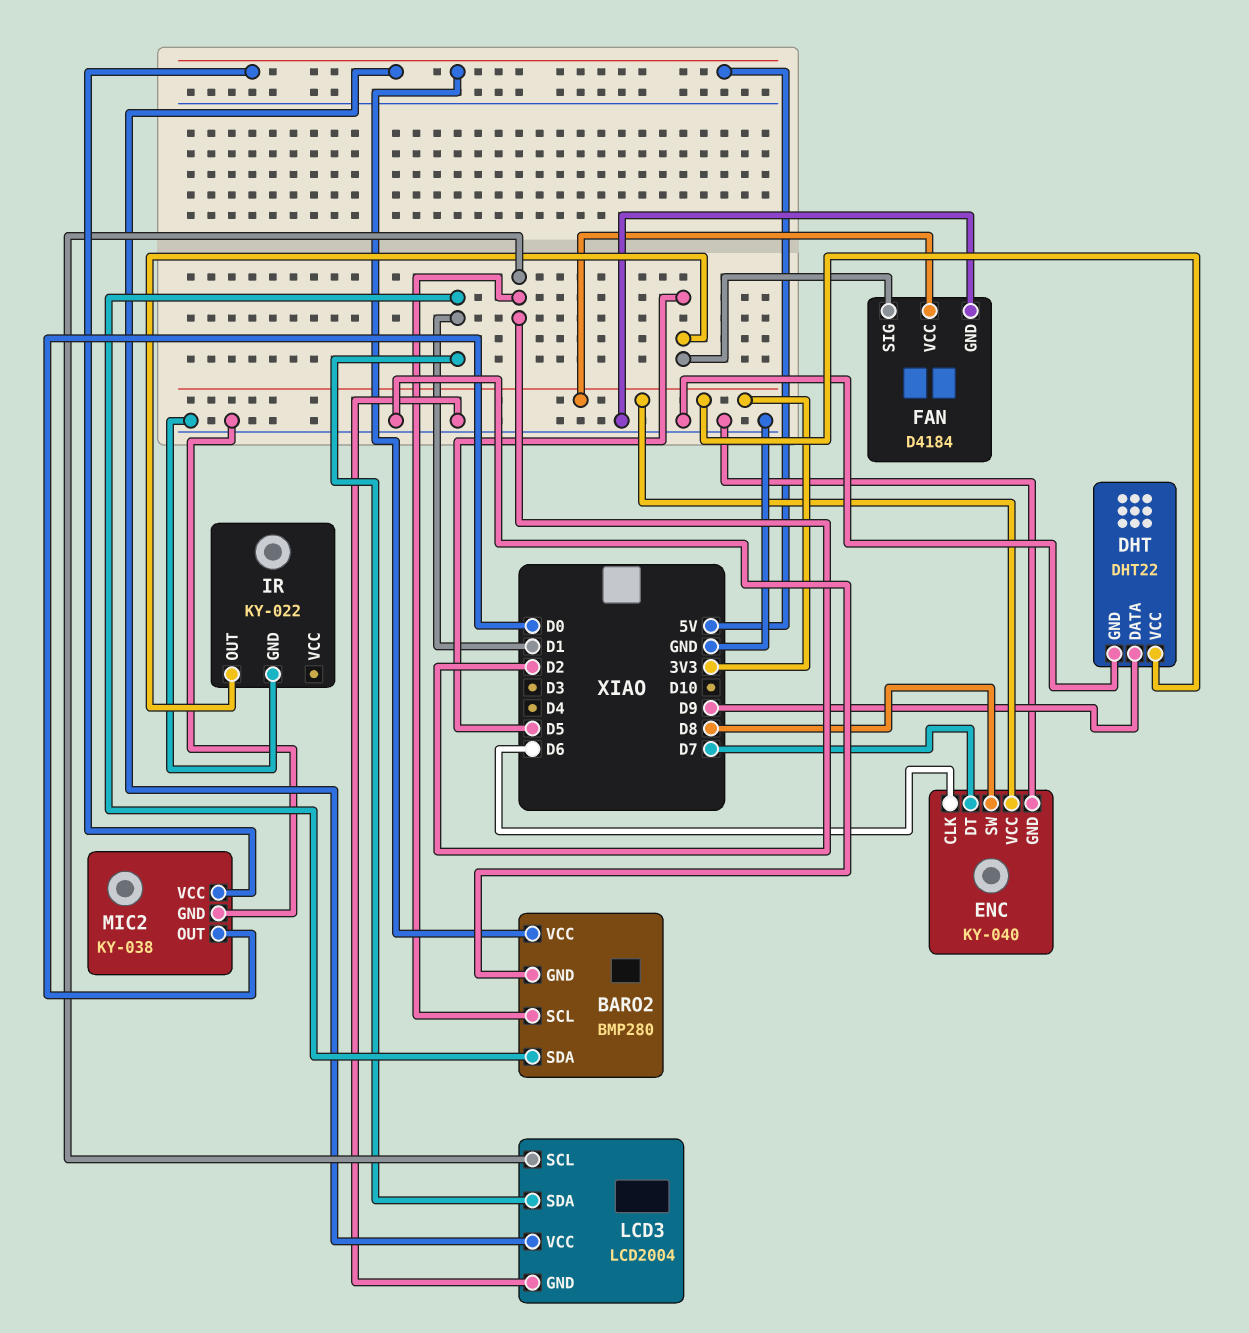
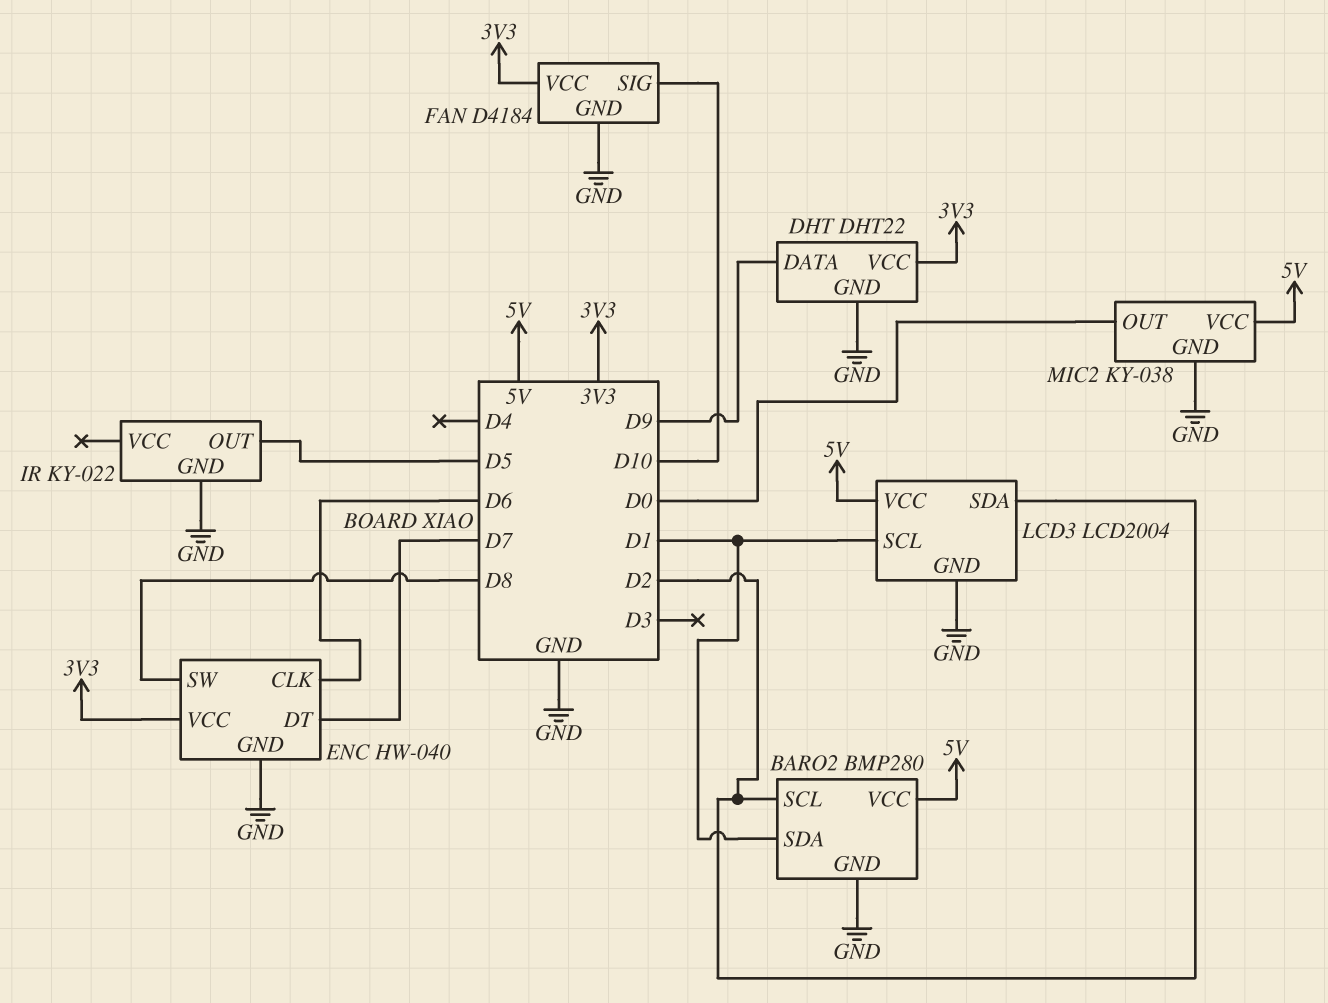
ENC: KY-040 -> HW-040
FAN pin SIG: D5 -> D10
LCD3 pin SCL: D2 -> D1
LCD3 pin SDA: D1 -> D2

